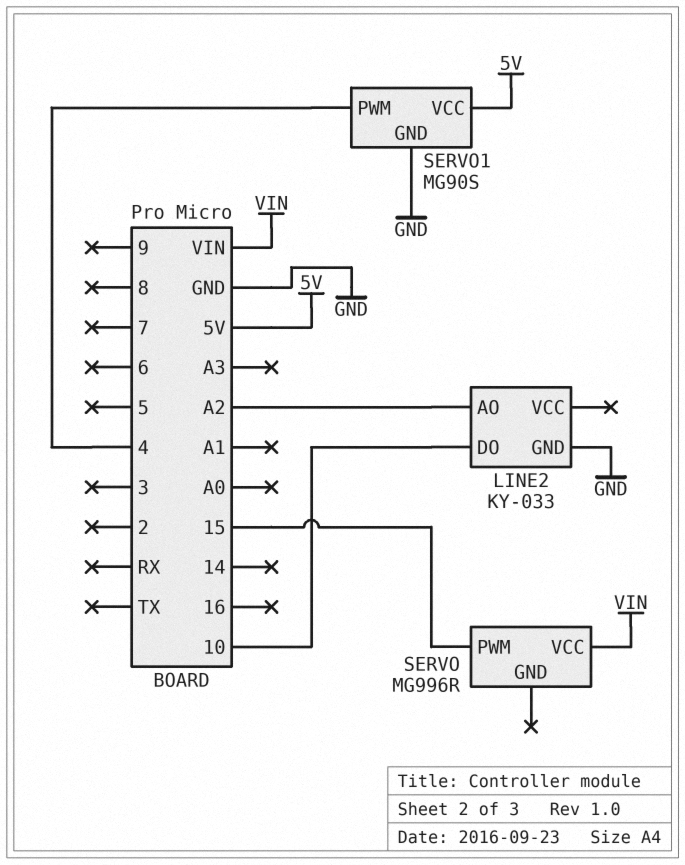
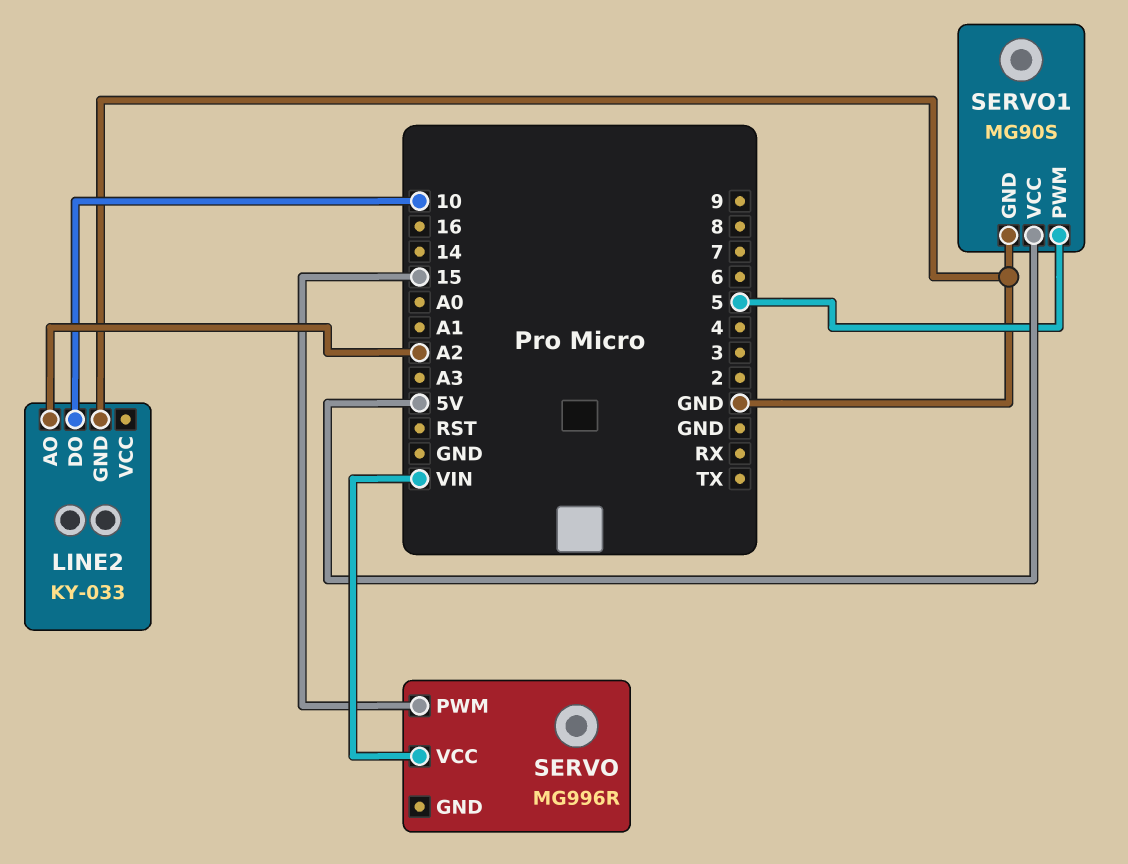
SERVO1 pin PWM: 4 -> 5

